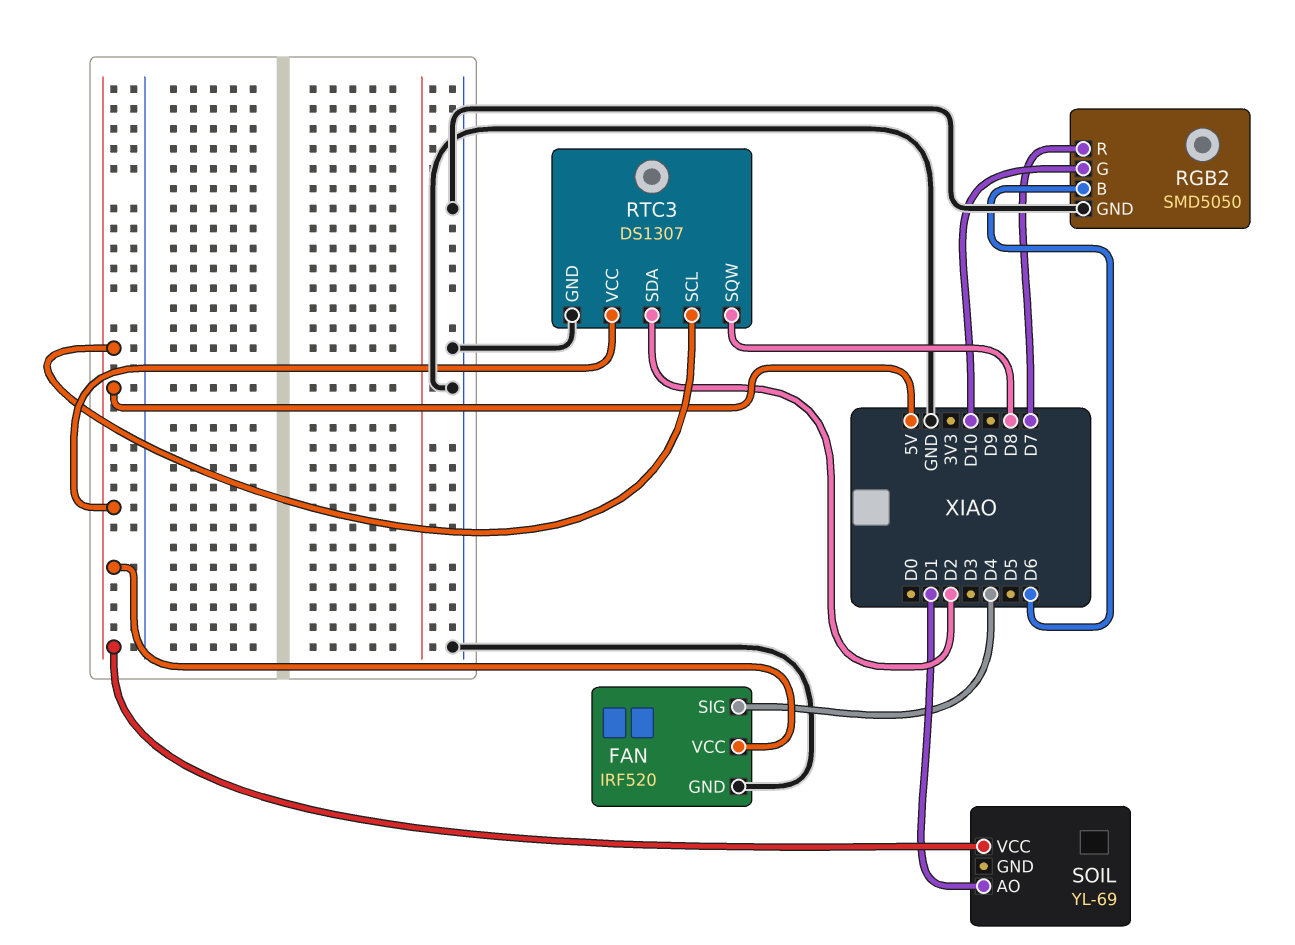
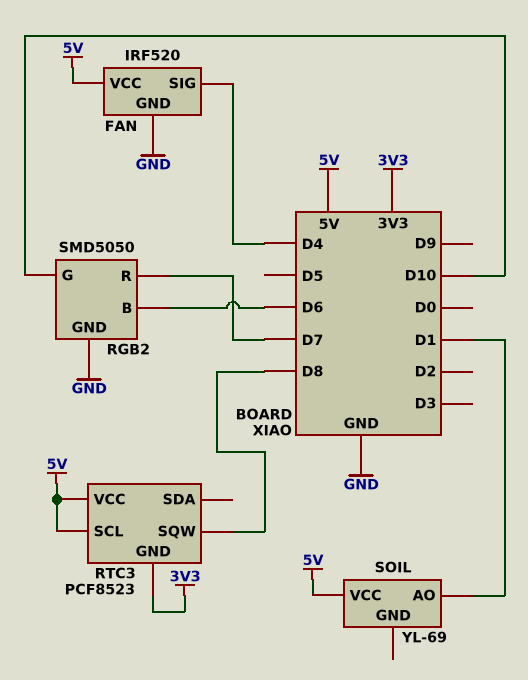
RTC3: DS1307 -> PCF8523
RTC3 pin GND: GND -> 3V3
RTC3 pin SDA: D2 -> none

